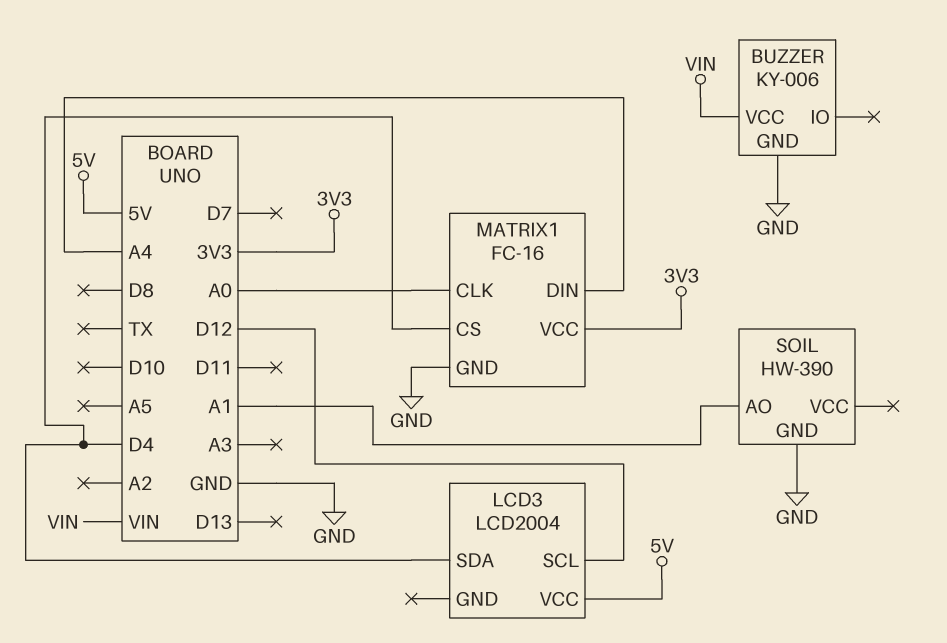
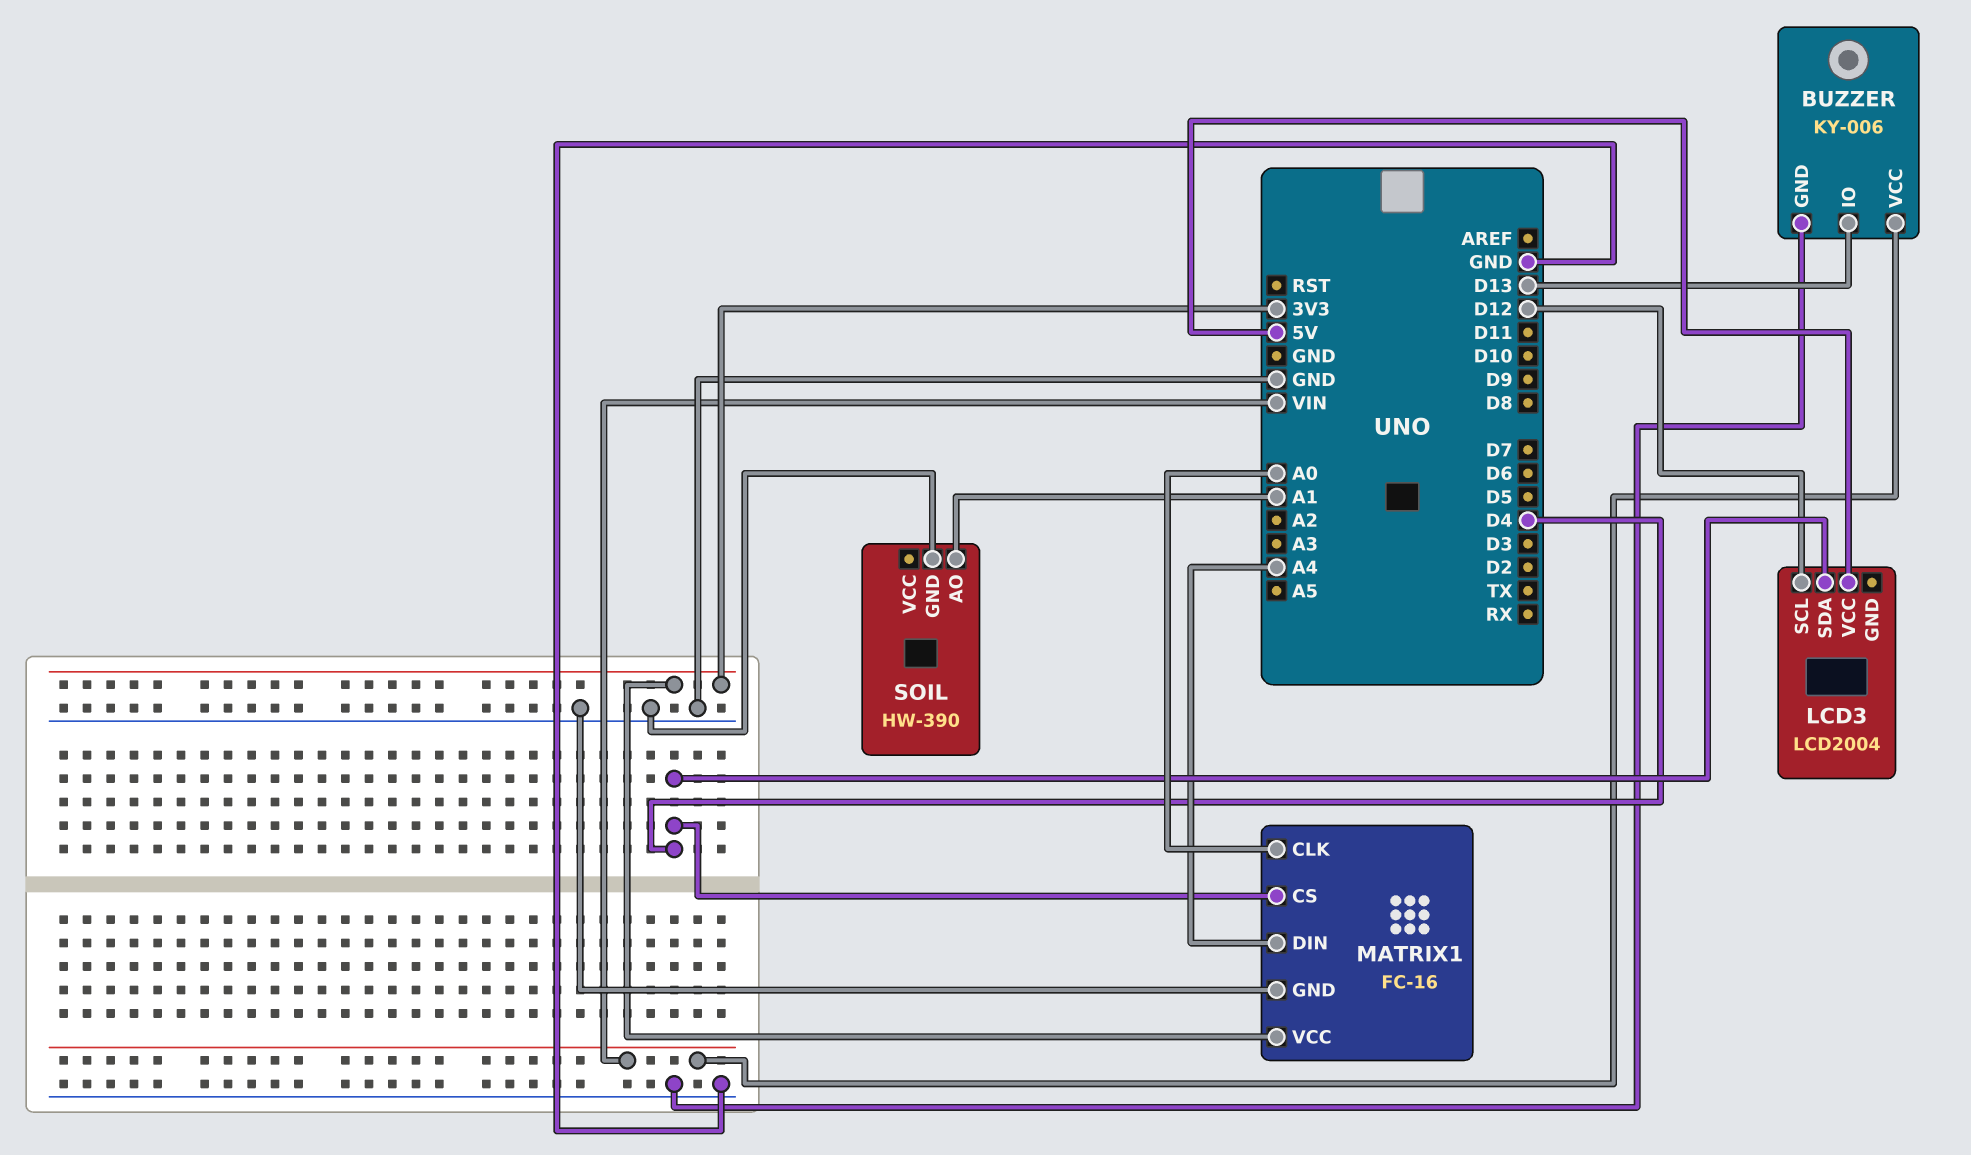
BUZZER pin IO: none -> D13

